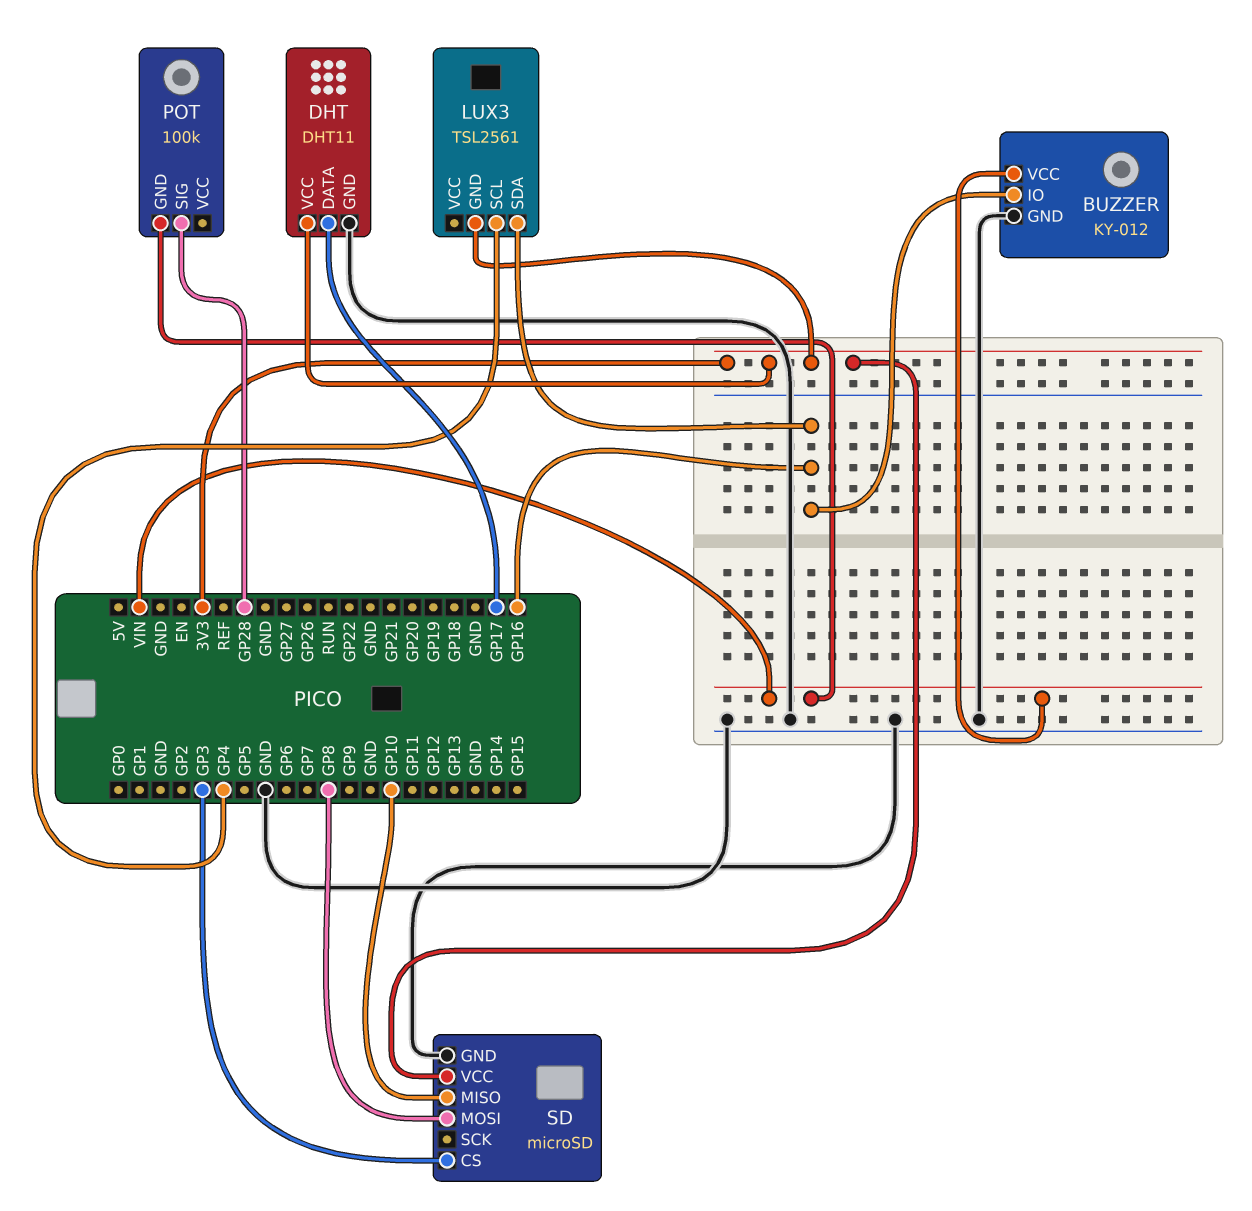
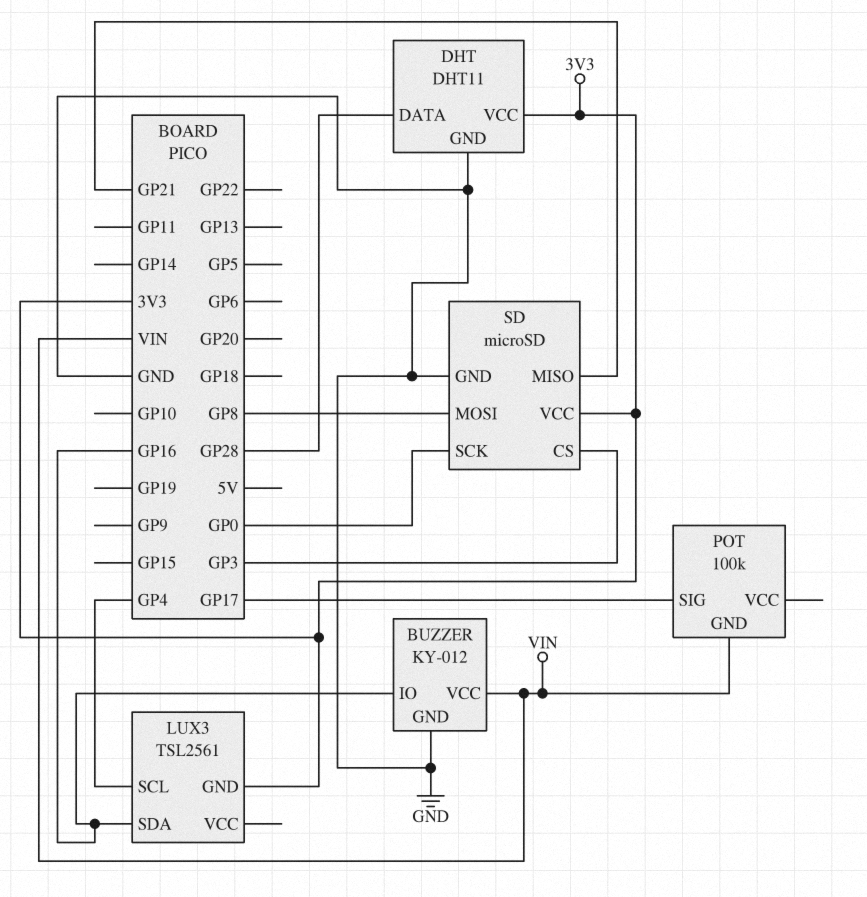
DHT pin DATA: GP17 -> GP28
POT pin SIG: GP28 -> GP17
SD pin MISO: GP10 -> GP21
SD pin SCK: none -> GP0

